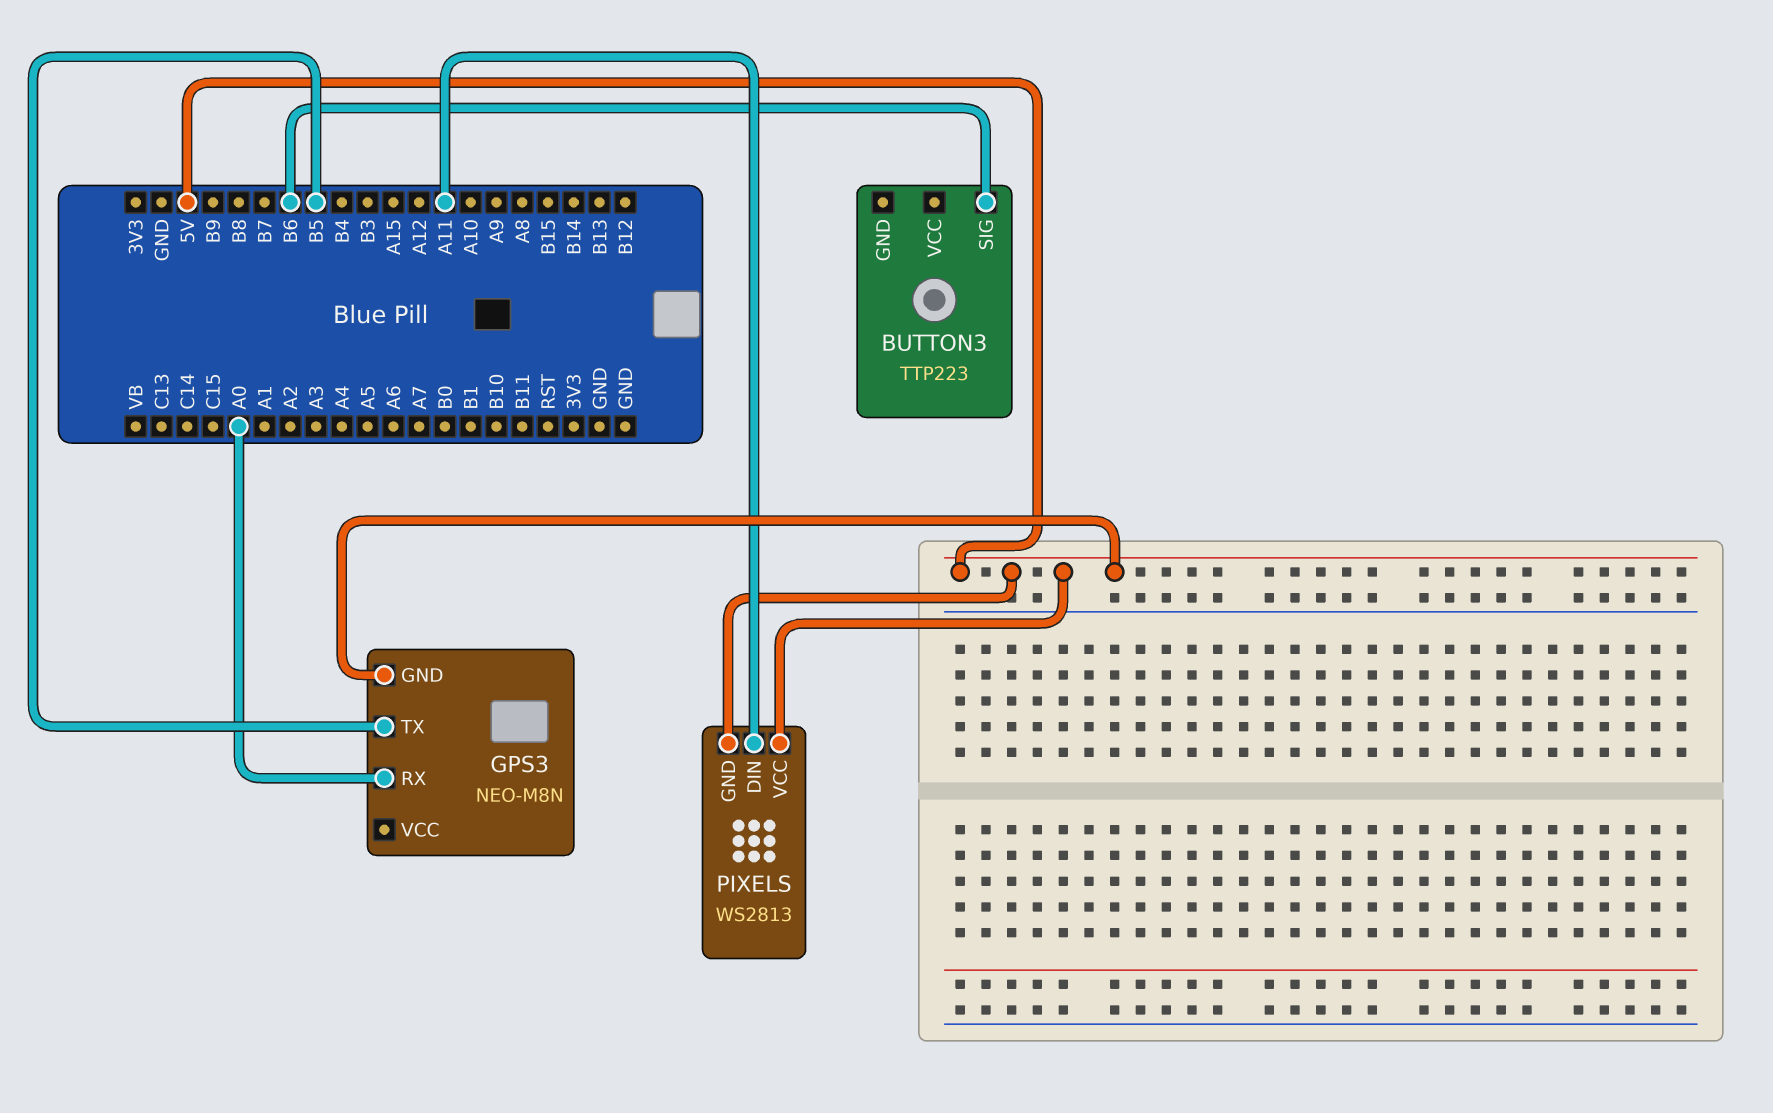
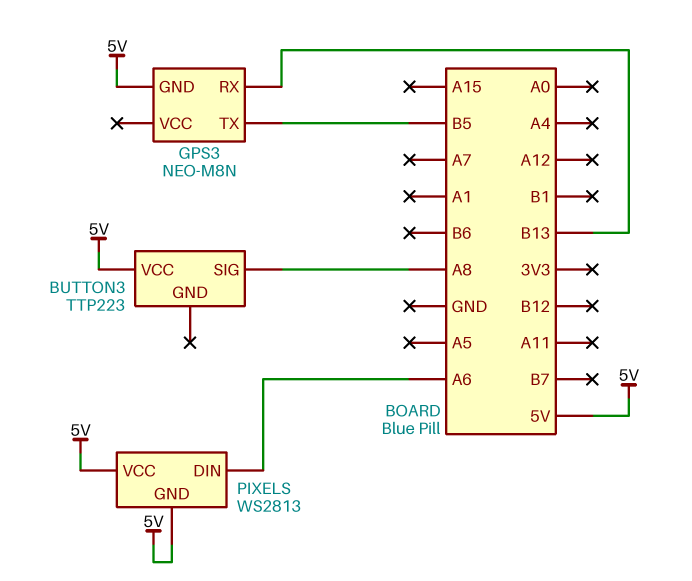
BUTTON3 pin SIG: B6 -> A8
BUTTON3 pin VCC: none -> 5V
GPS3 pin RX: A0 -> B13
PIXELS pin DIN: A11 -> A6

